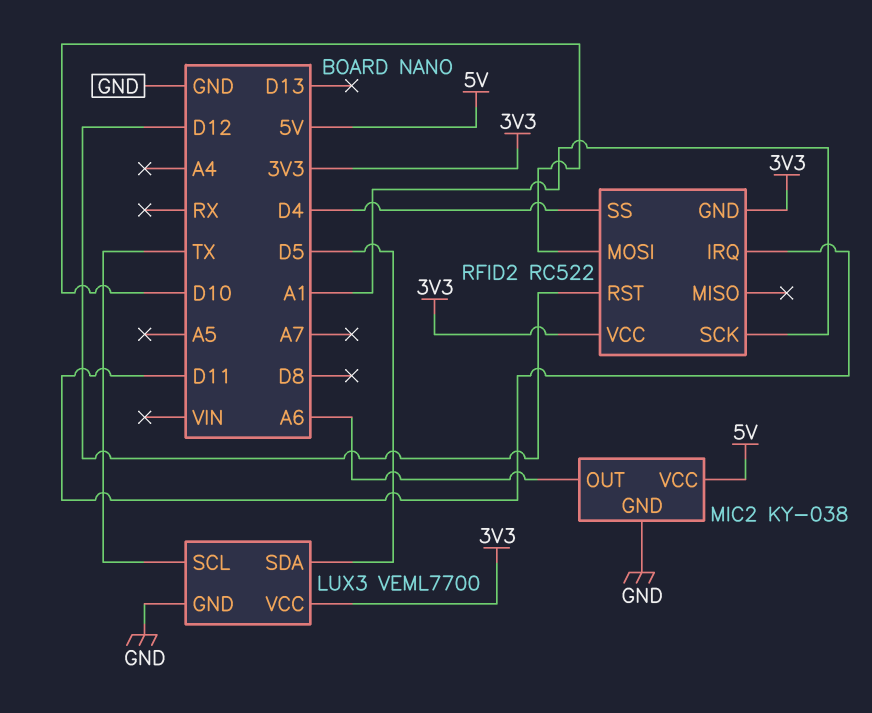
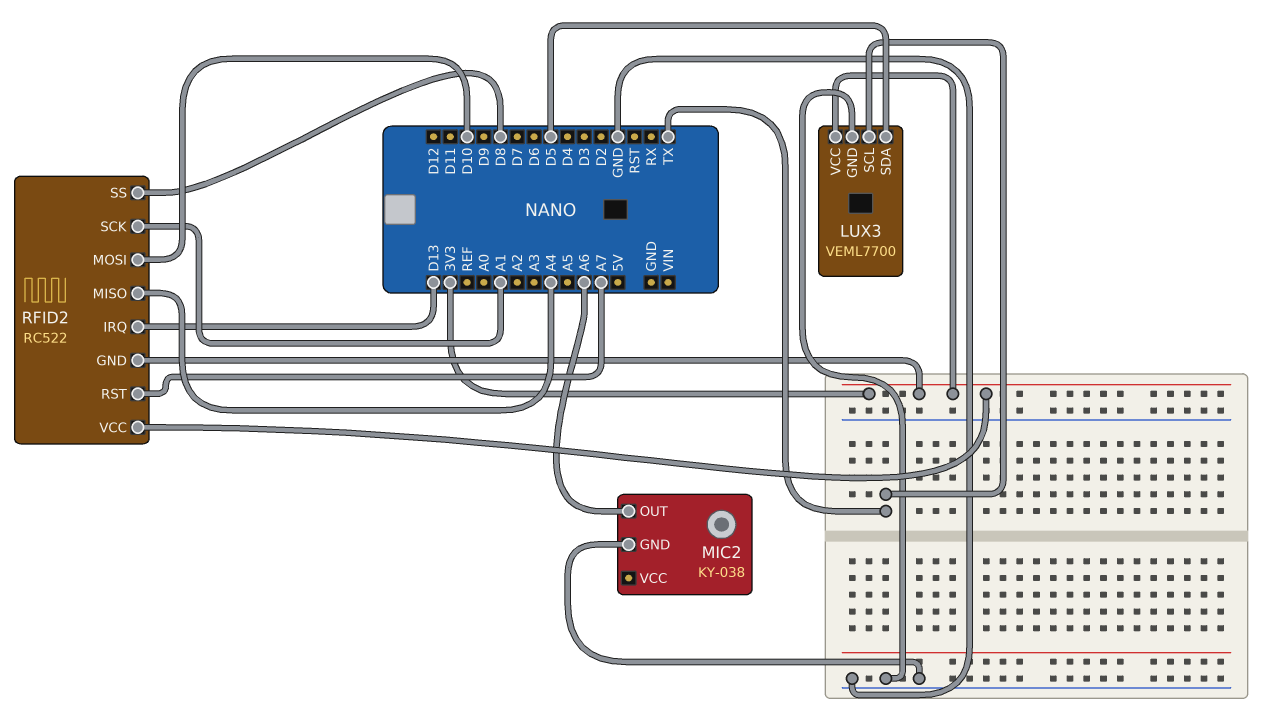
MIC2 pin VCC: 5V -> none
RFID2 pin IRQ: D11 -> D13
RFID2 pin MISO: none -> A4
RFID2 pin RST: D12 -> A7
RFID2 pin SS: D4 -> D8

